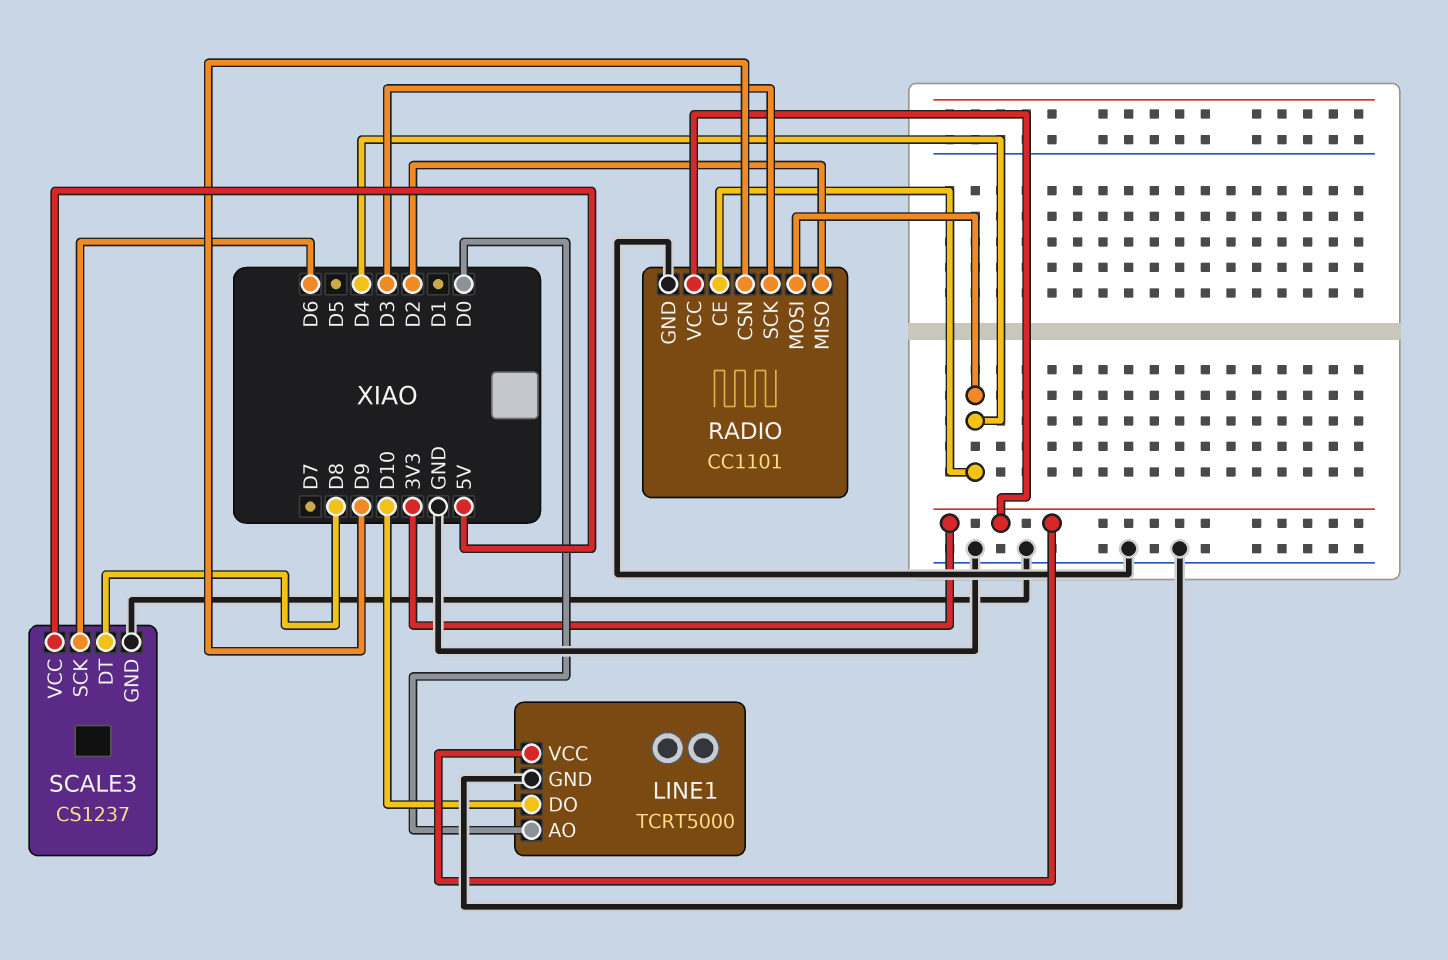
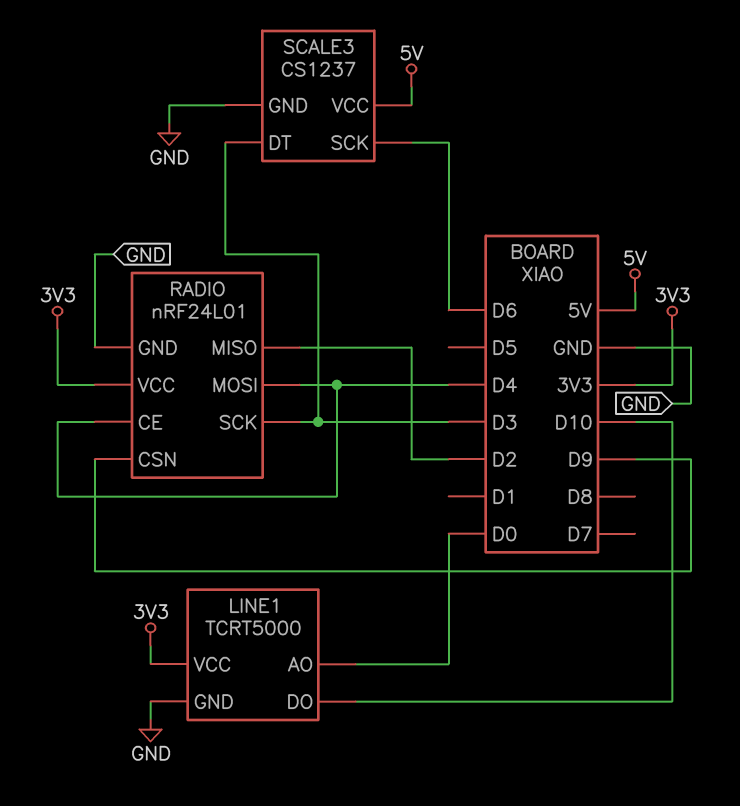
RADIO: CC1101 -> nRF24L01
SCALE3 pin DT: D8 -> D3

